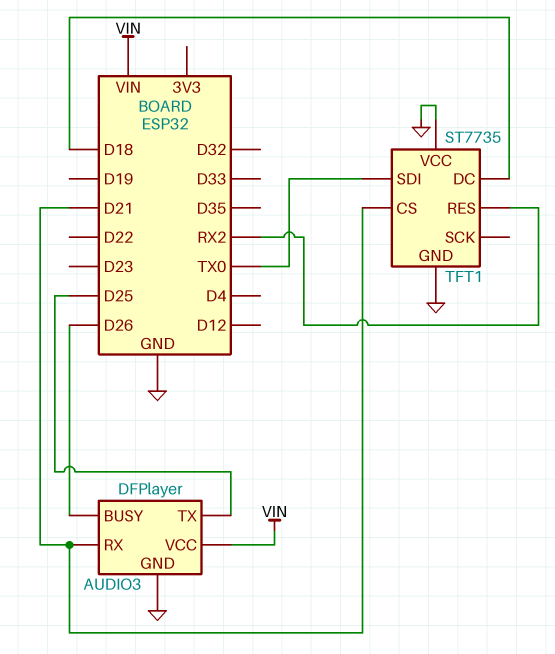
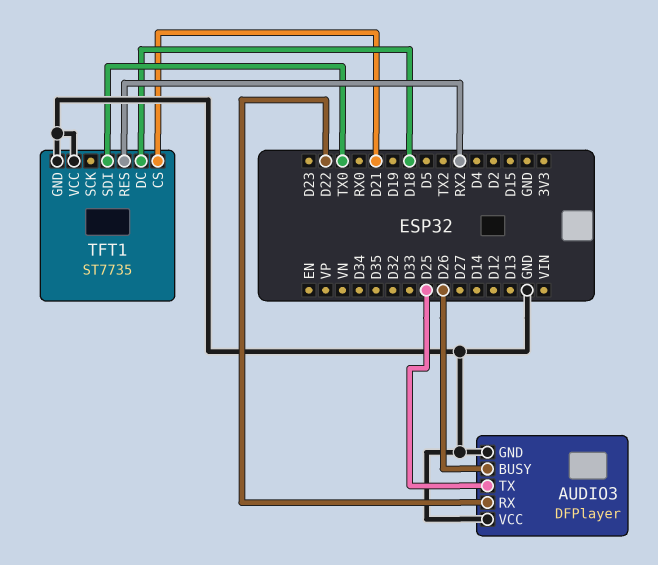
AUDIO3 pin RX: D21 -> D22
AUDIO3 pin VCC: VIN -> GND

